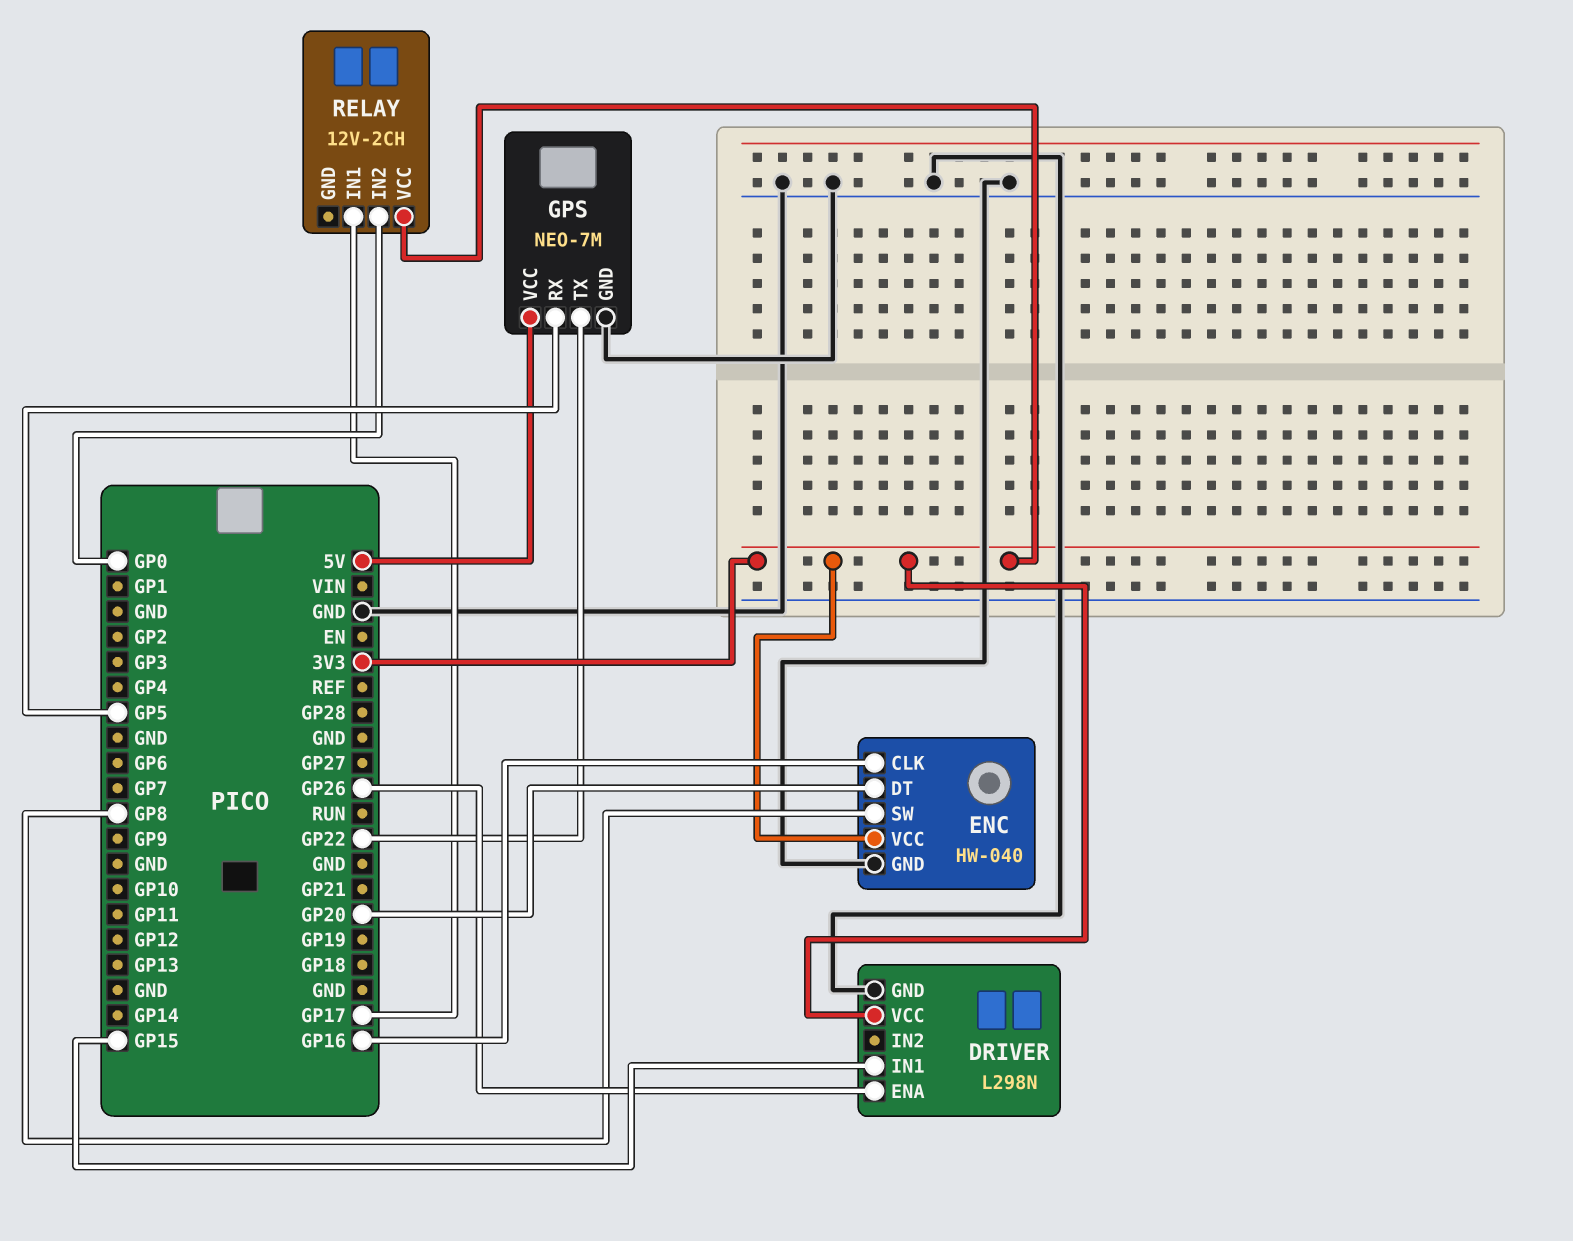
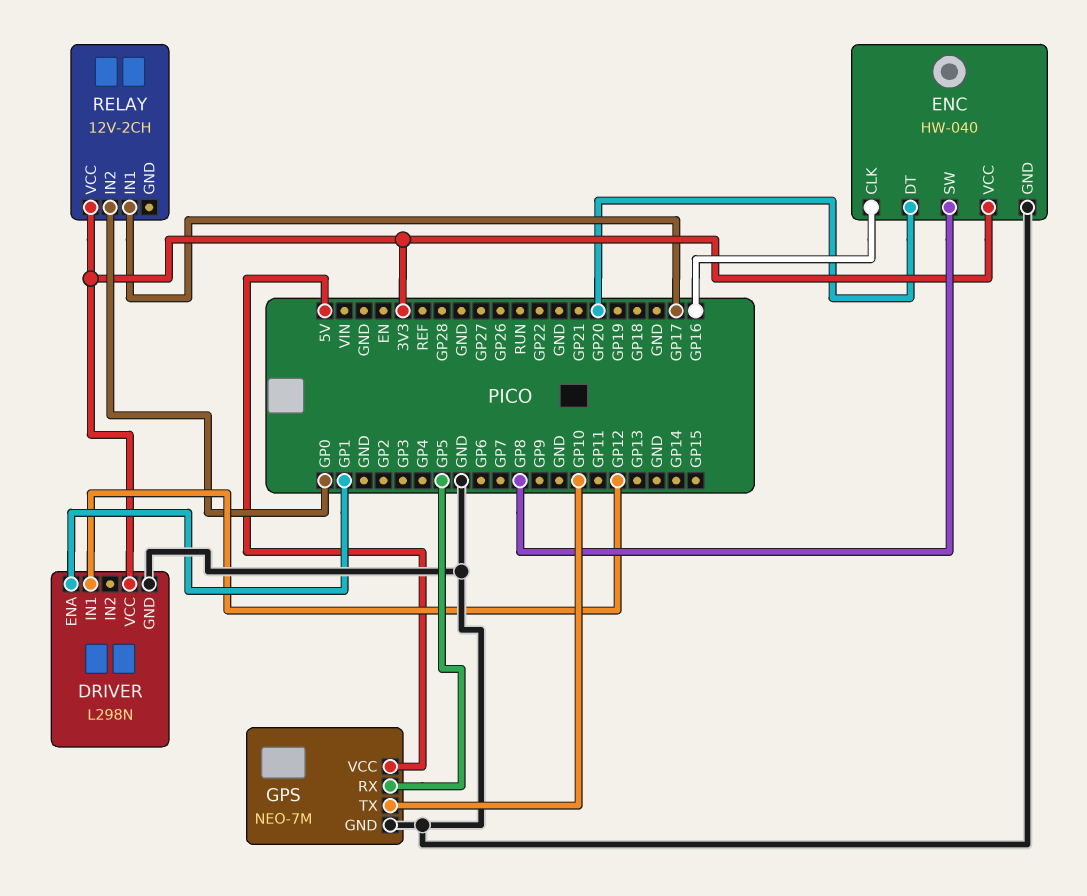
DRIVER pin ENA: GP26 -> GP1
DRIVER pin IN1: GP15 -> GP12
GPS pin TX: GP22 -> GP10

